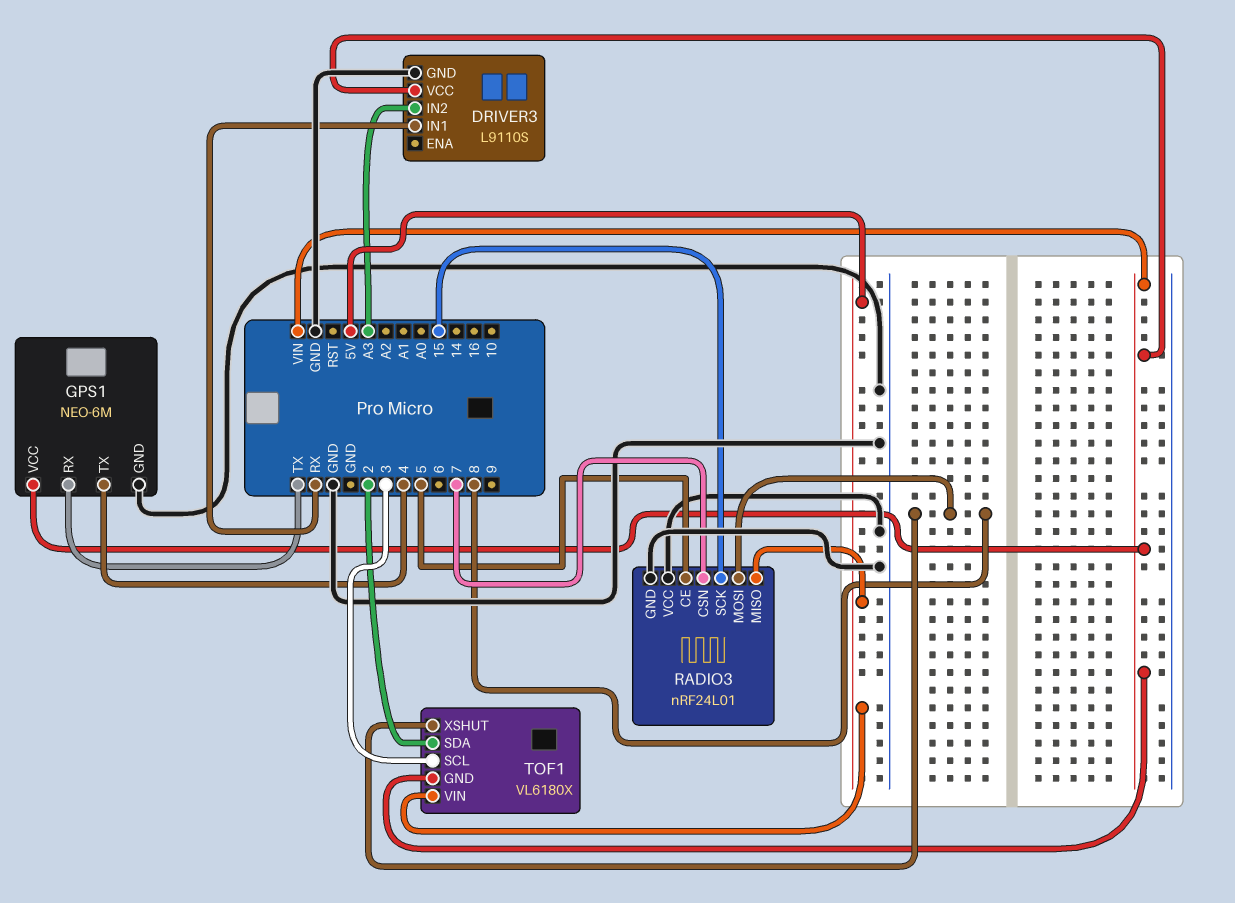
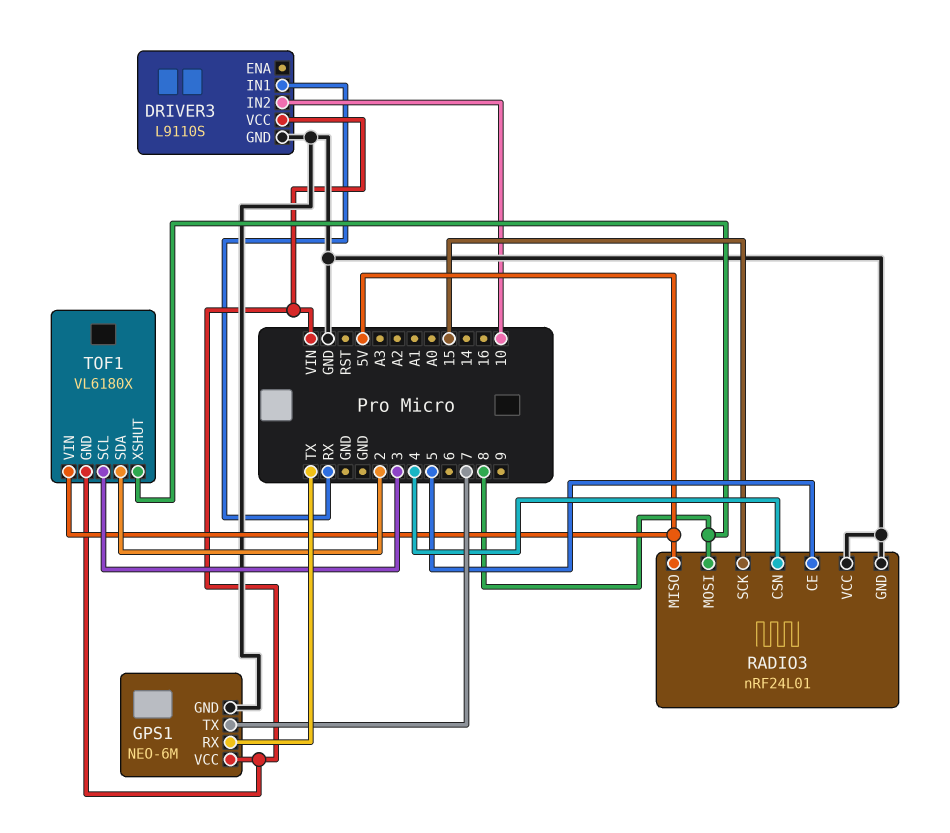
DRIVER3 pin IN2: A3 -> 10
GPS1 pin TX: 4 -> 7
RADIO3 pin CSN: 7 -> 4

